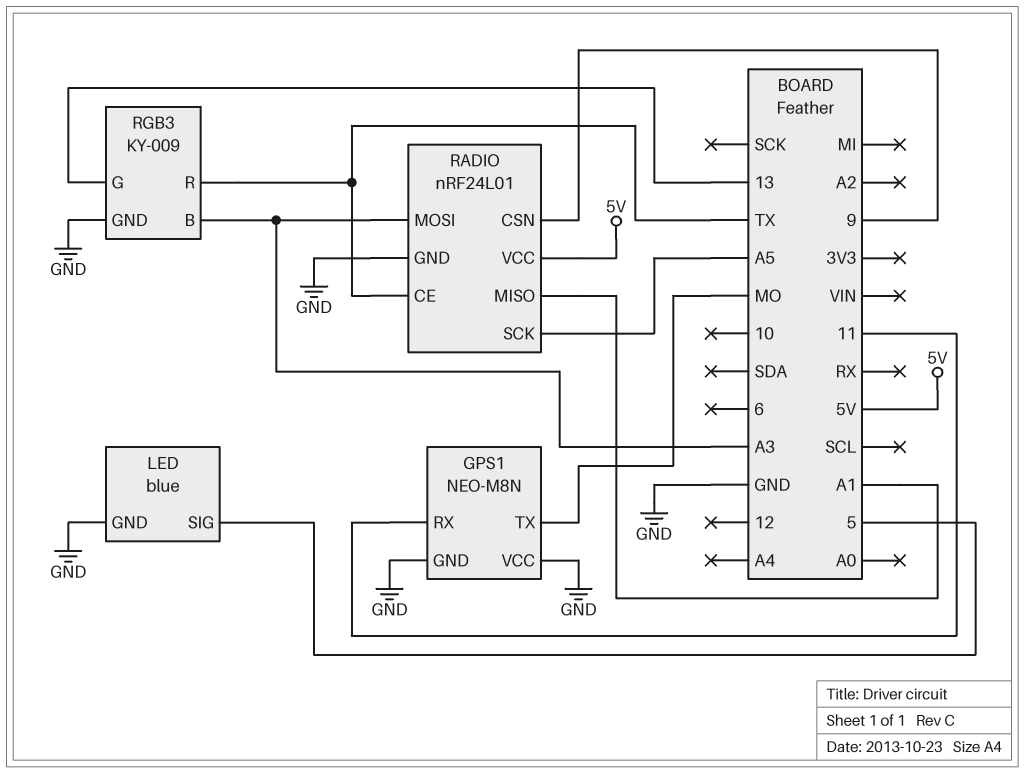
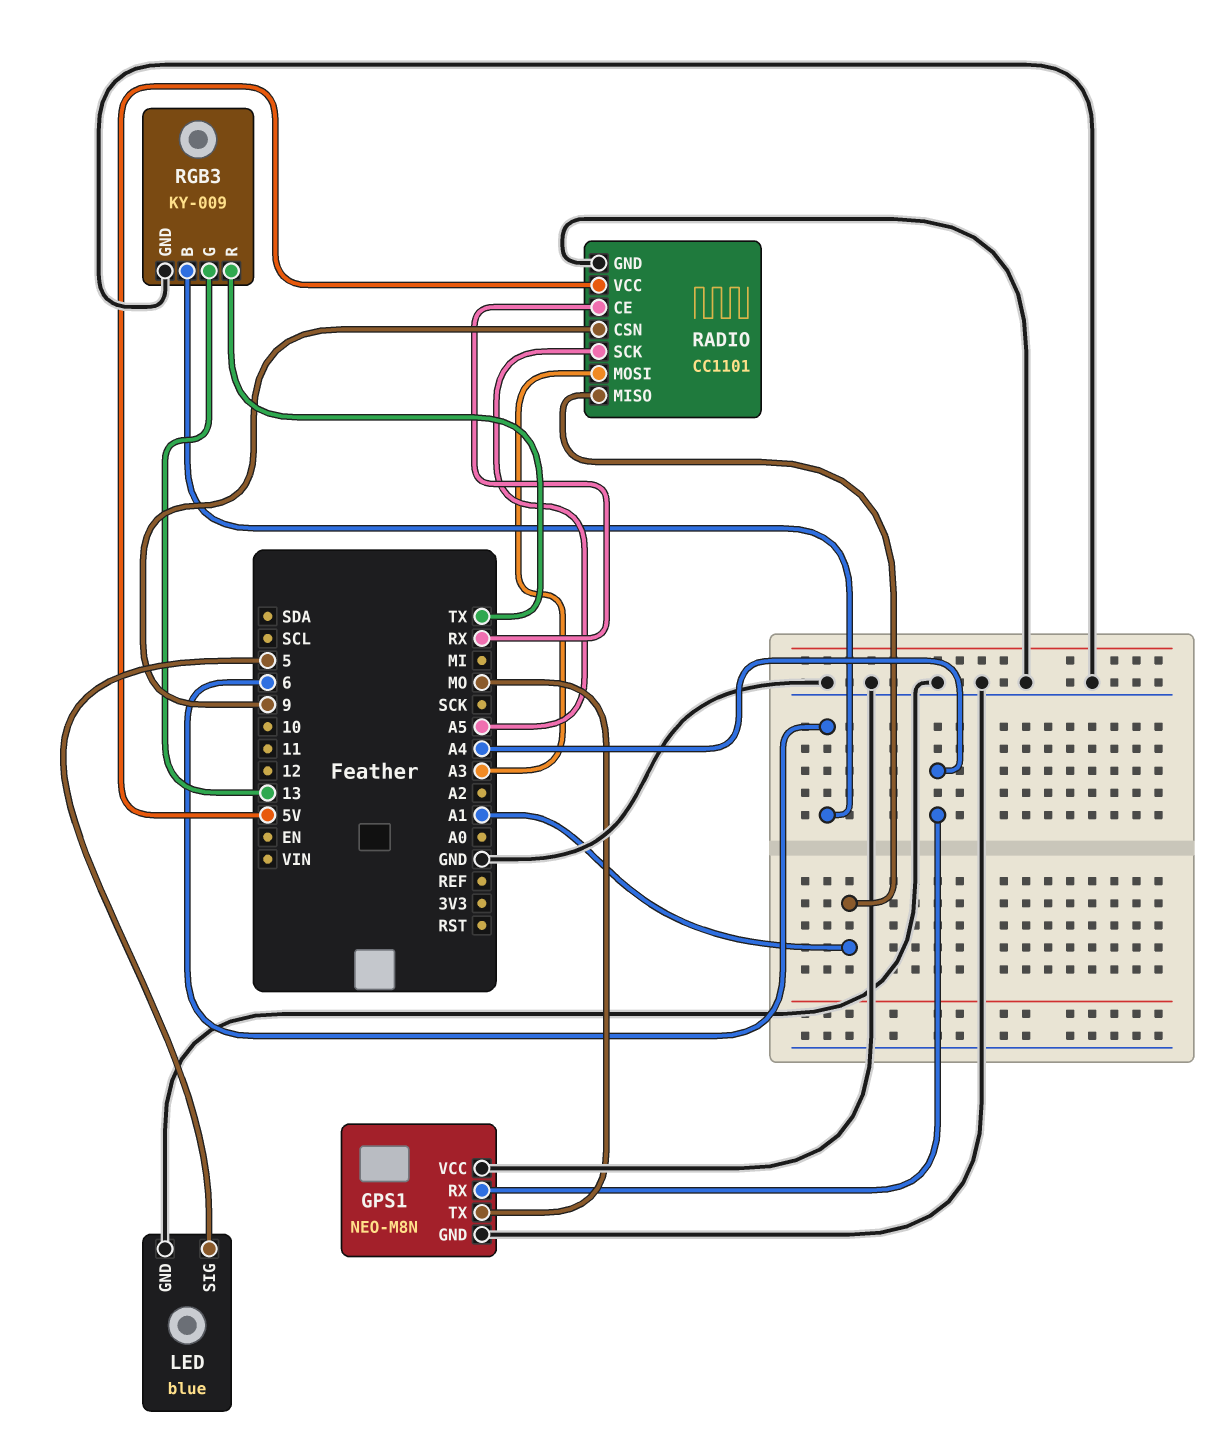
GPS1 pin RX: 11 -> A4
RADIO: nRF24L01 -> CC1101
RADIO pin CE: TX -> RX
RGB3 pin B: A3 -> 6

